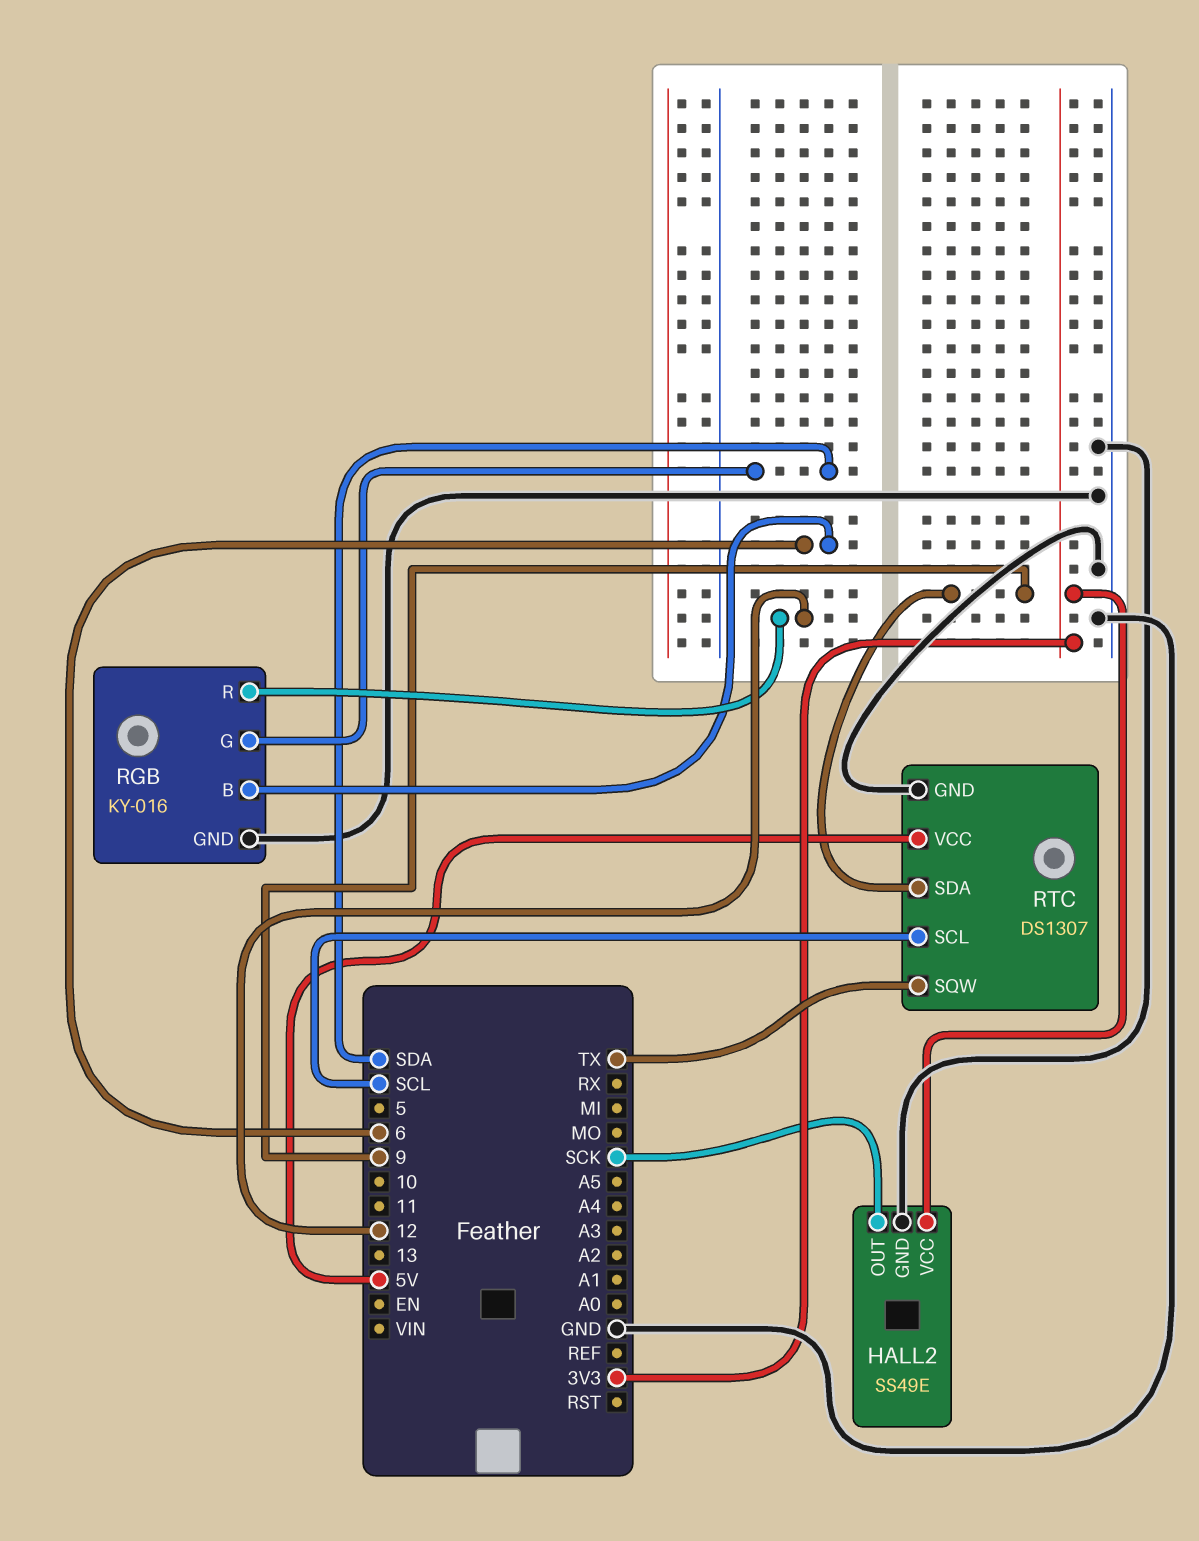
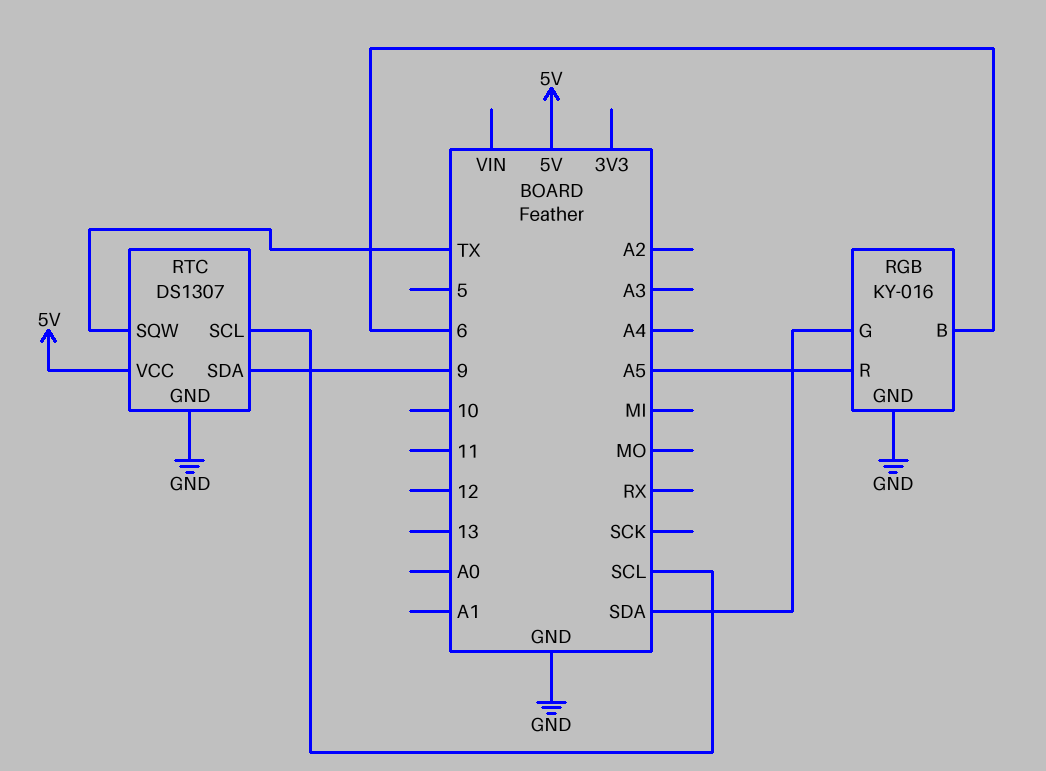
HALL2: SS49E -> none
HALL2 pin GND: GND -> none
HALL2 pin OUT: SCK -> none
HALL2 pin VCC: 3V3 -> none
RGB pin R: 12 -> A5

